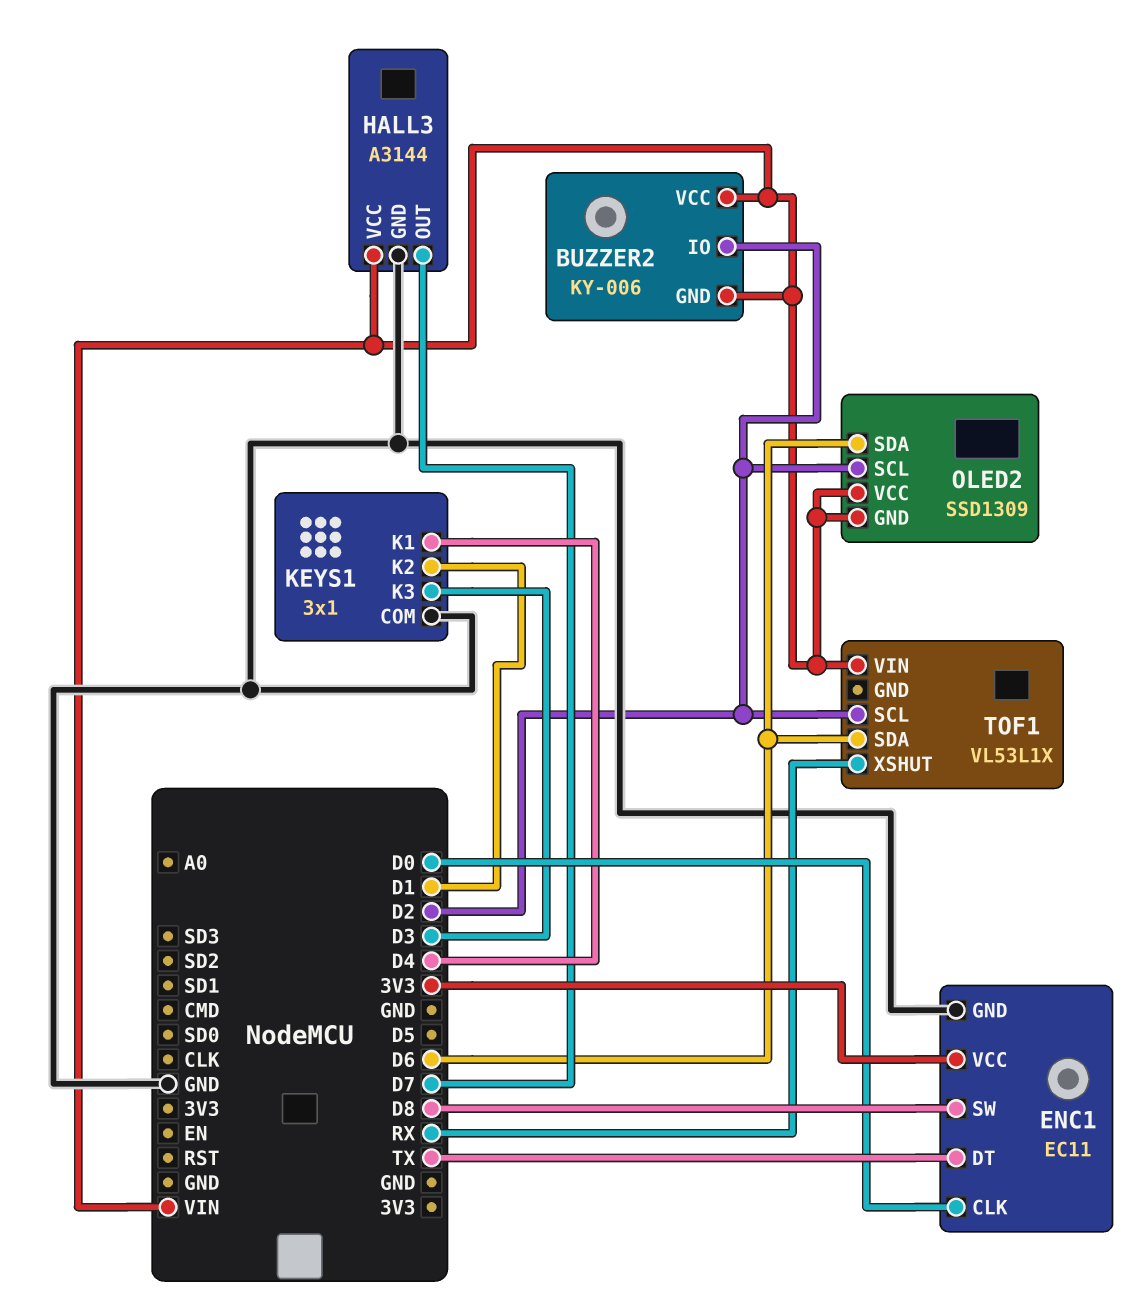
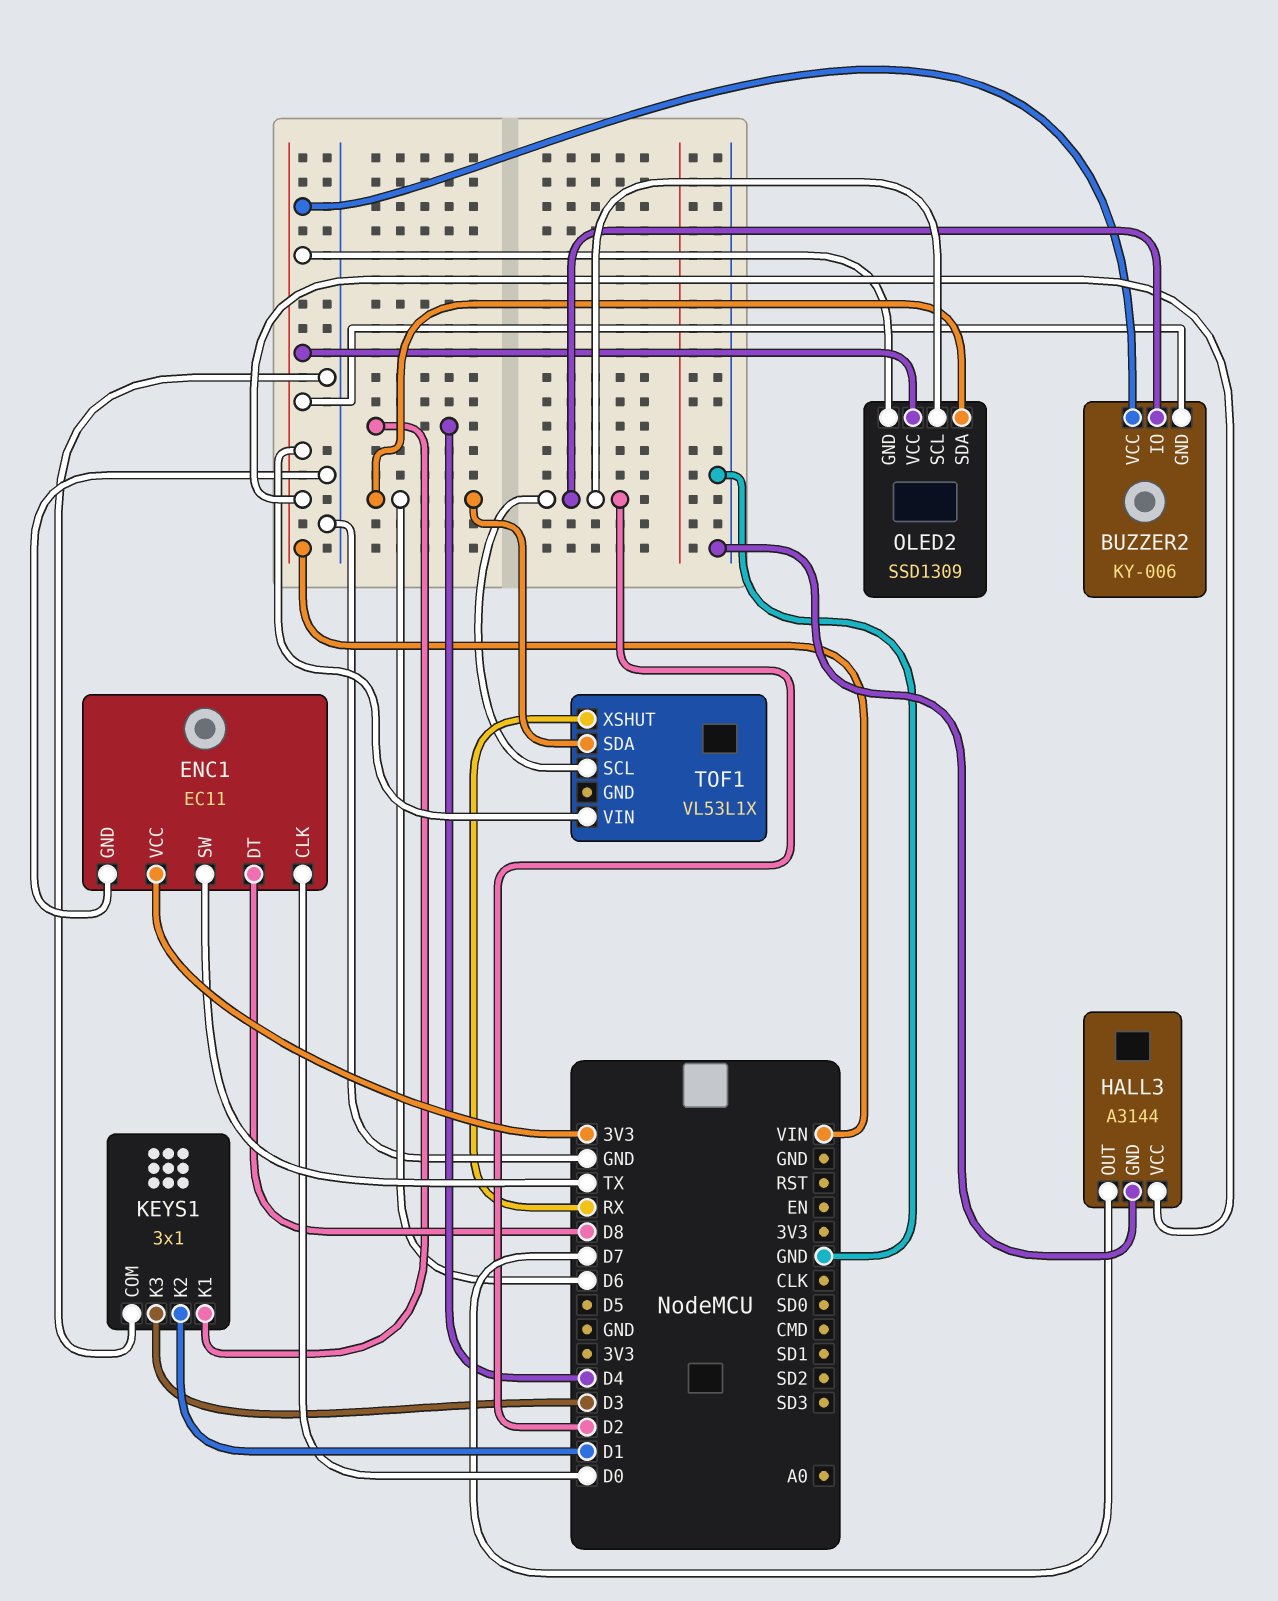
ENC1 pin DT: TX -> D8
ENC1 pin SW: D8 -> TX

